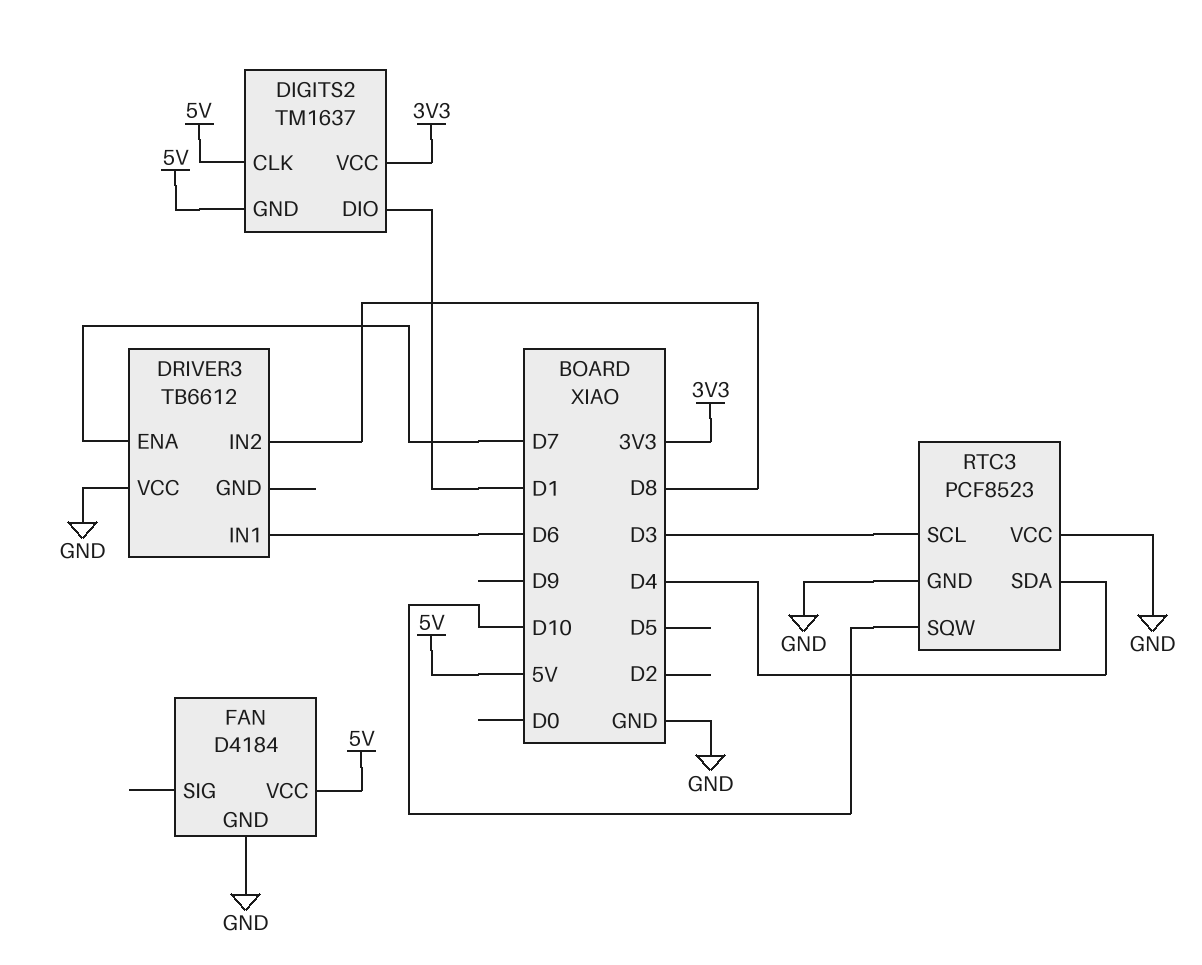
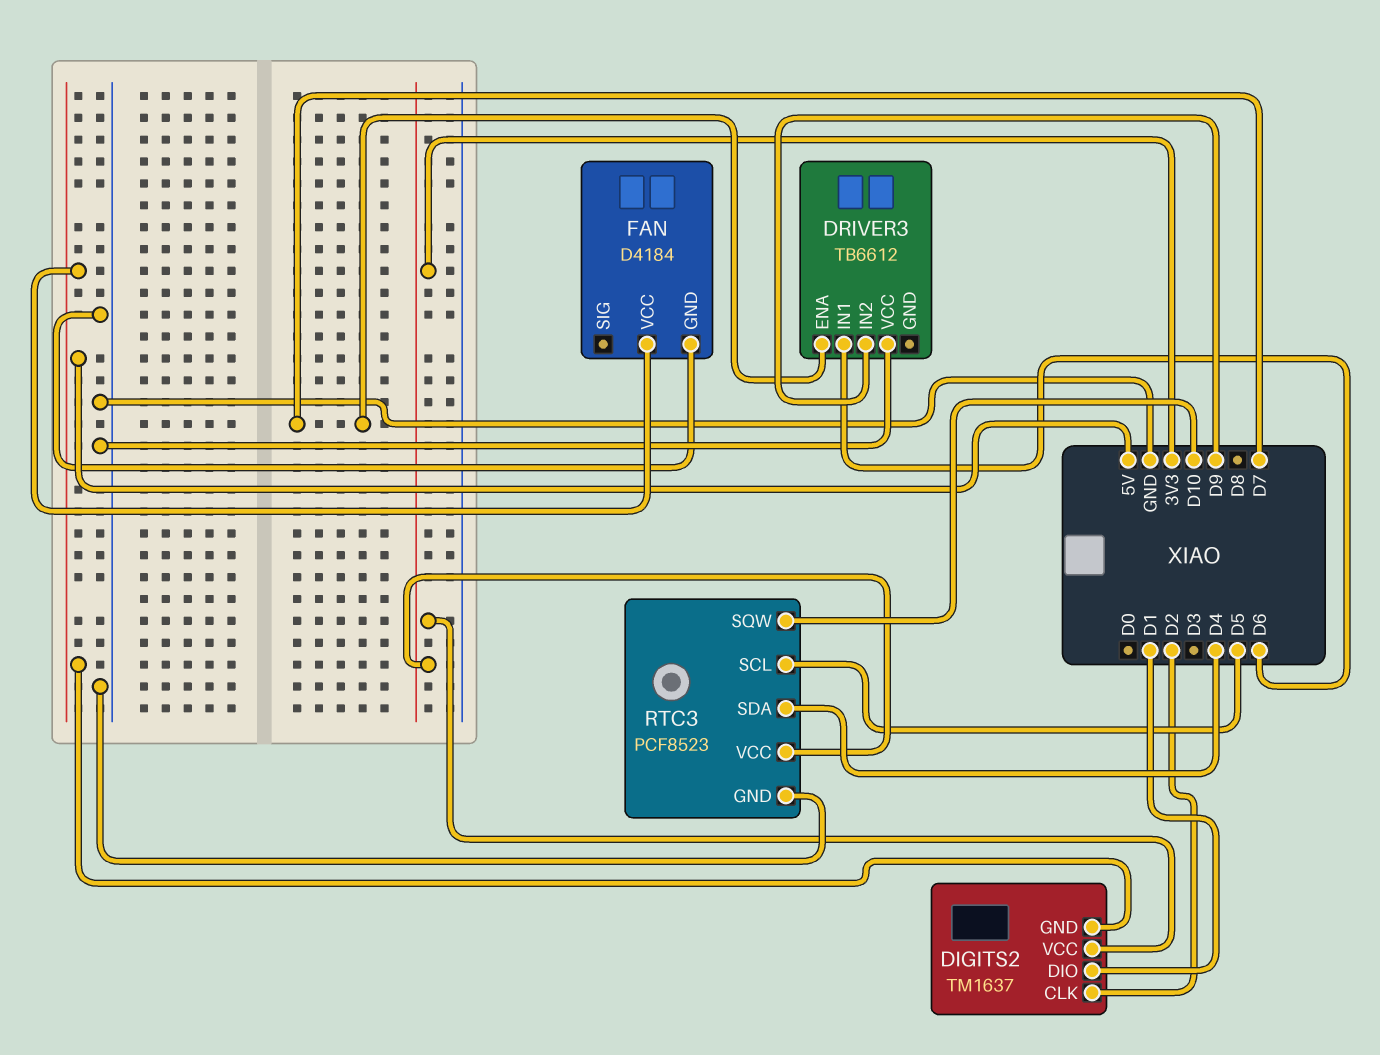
DIGITS2 pin CLK: 5V -> D2
DRIVER3 pin IN2: D8 -> D9
RTC3 pin SCL: D3 -> D5
RTC3 pin VCC: GND -> 3V3

